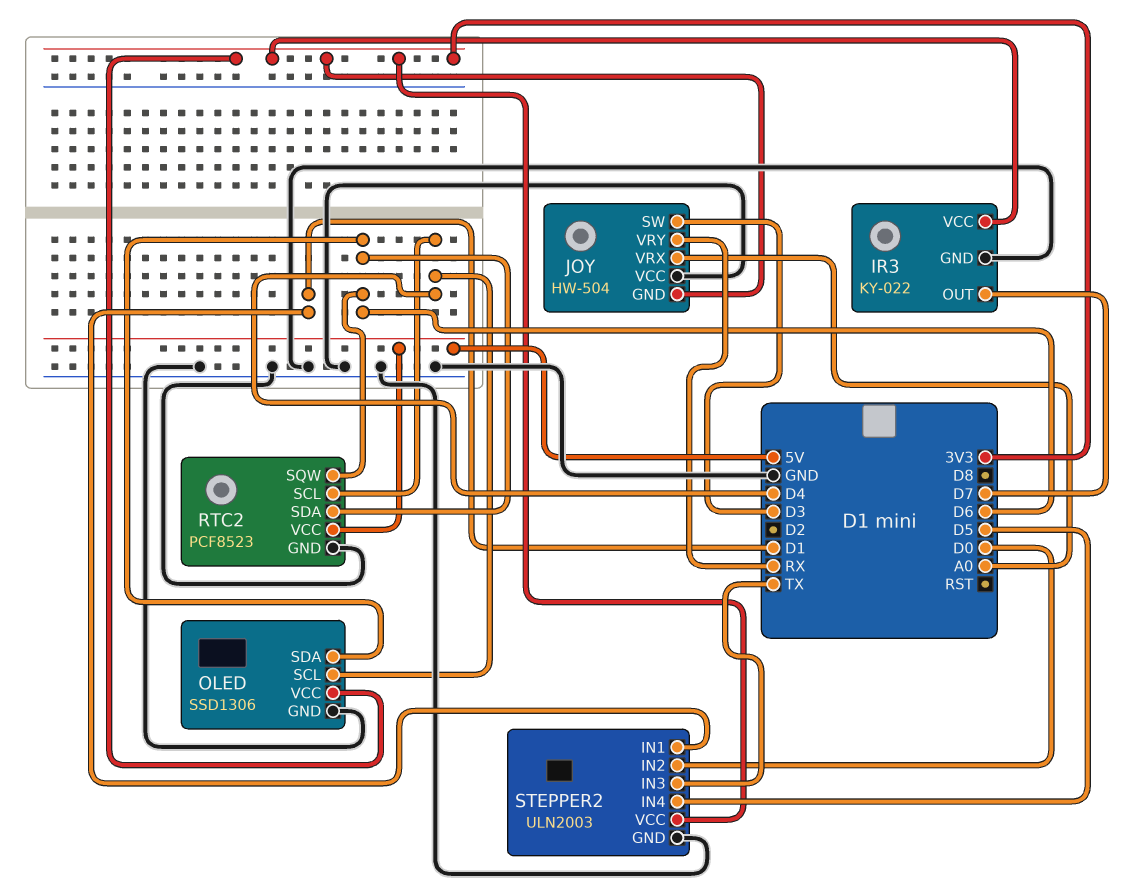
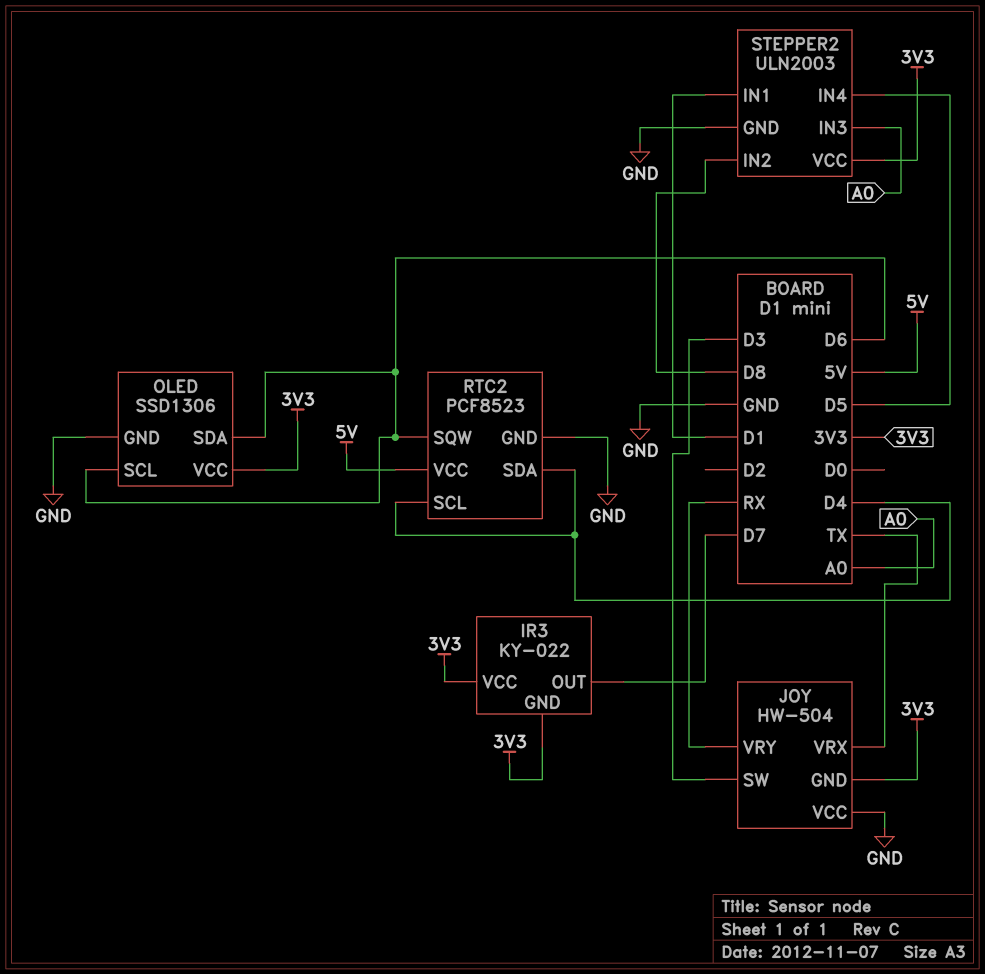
IR3 pin GND: GND -> 3V3
JOY pin VRX: A0 -> TX
OLED pin SCL: D4 -> D6
RTC2 pin SDA: D6 -> D4
STEPPER2 pin IN2: D0 -> D8
STEPPER2 pin IN3: TX -> A0

